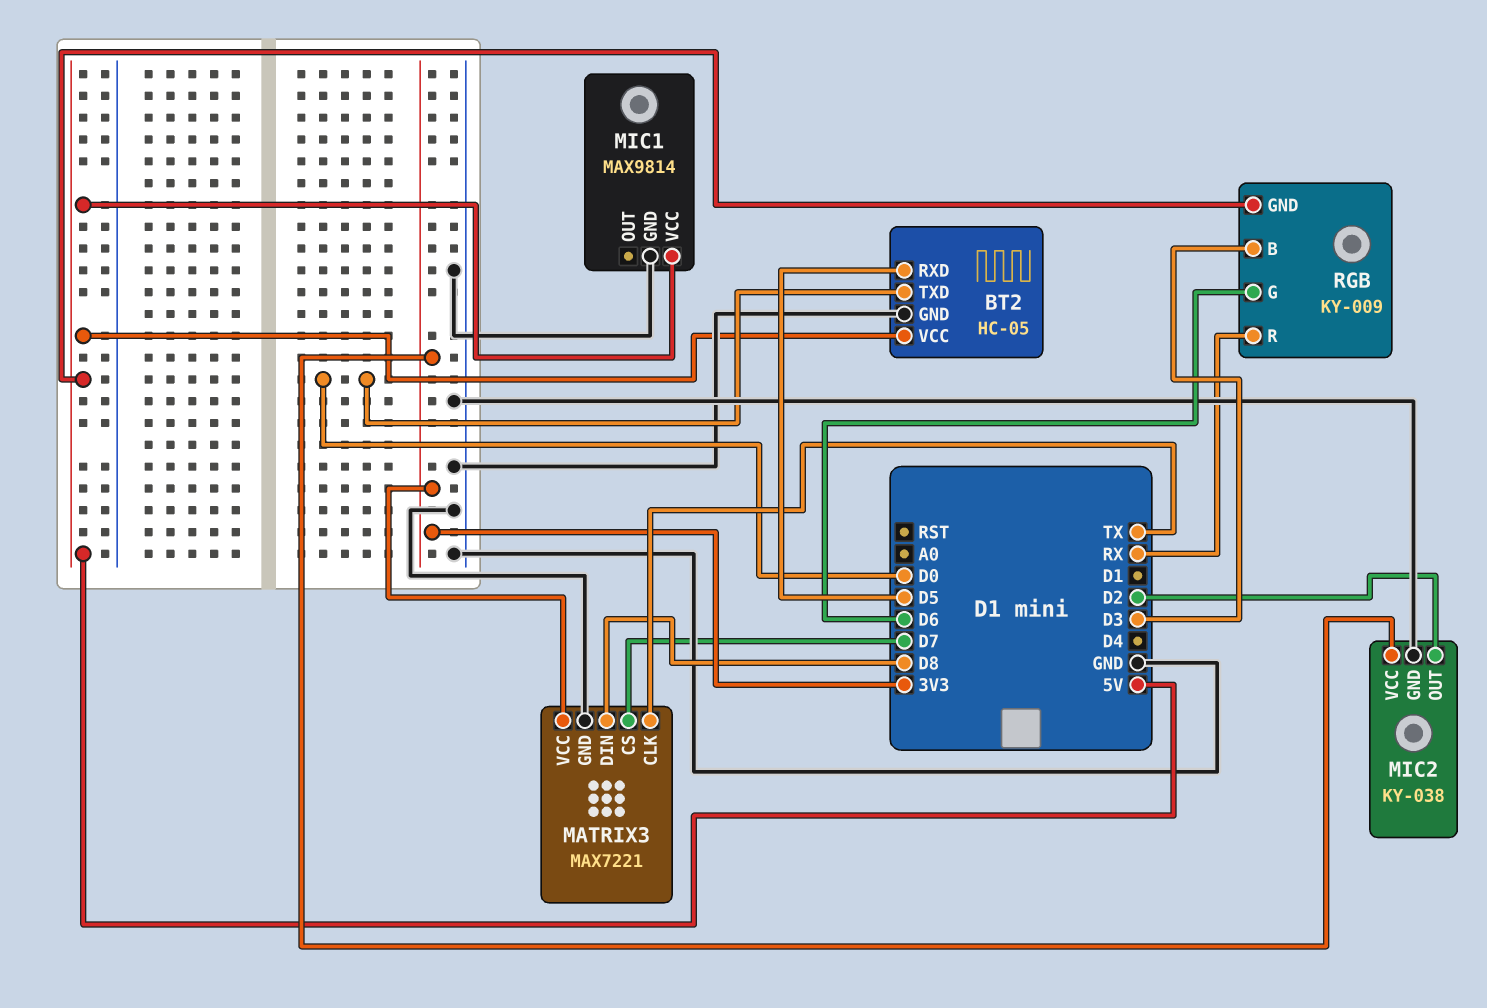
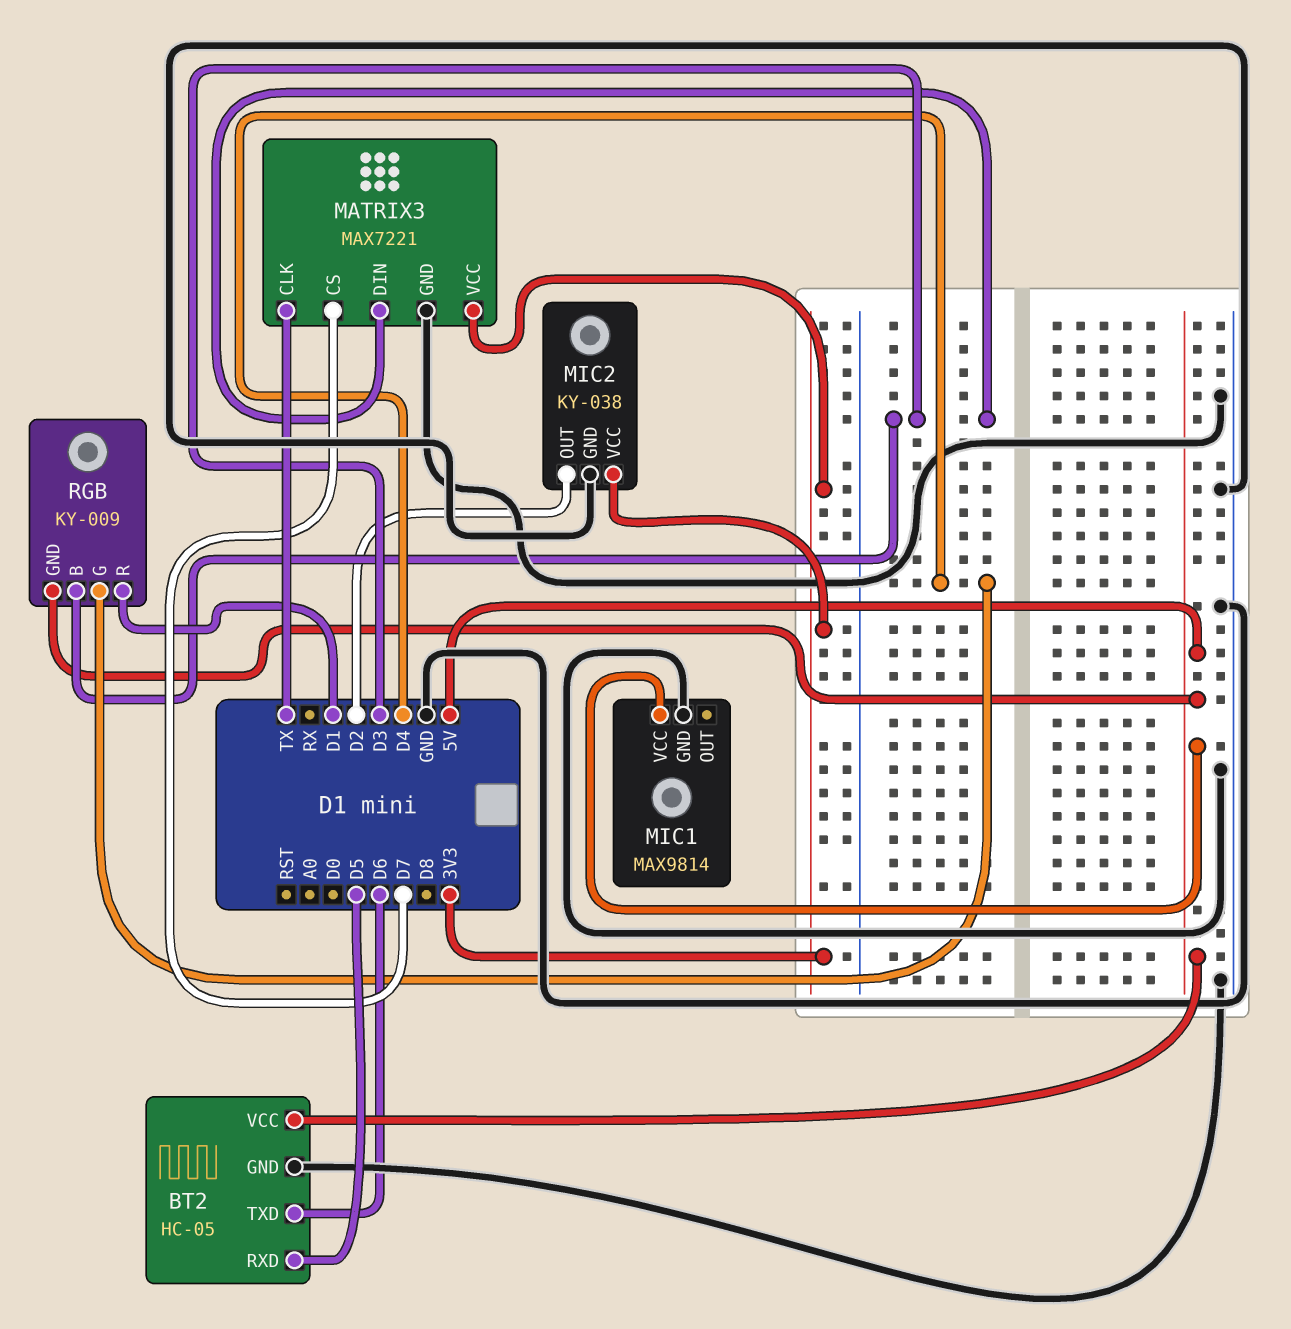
BT2 pin TXD: D0 -> D6
MATRIX3 pin DIN: D8 -> D3
RGB pin G: D6 -> D4
RGB pin R: RX -> D1

